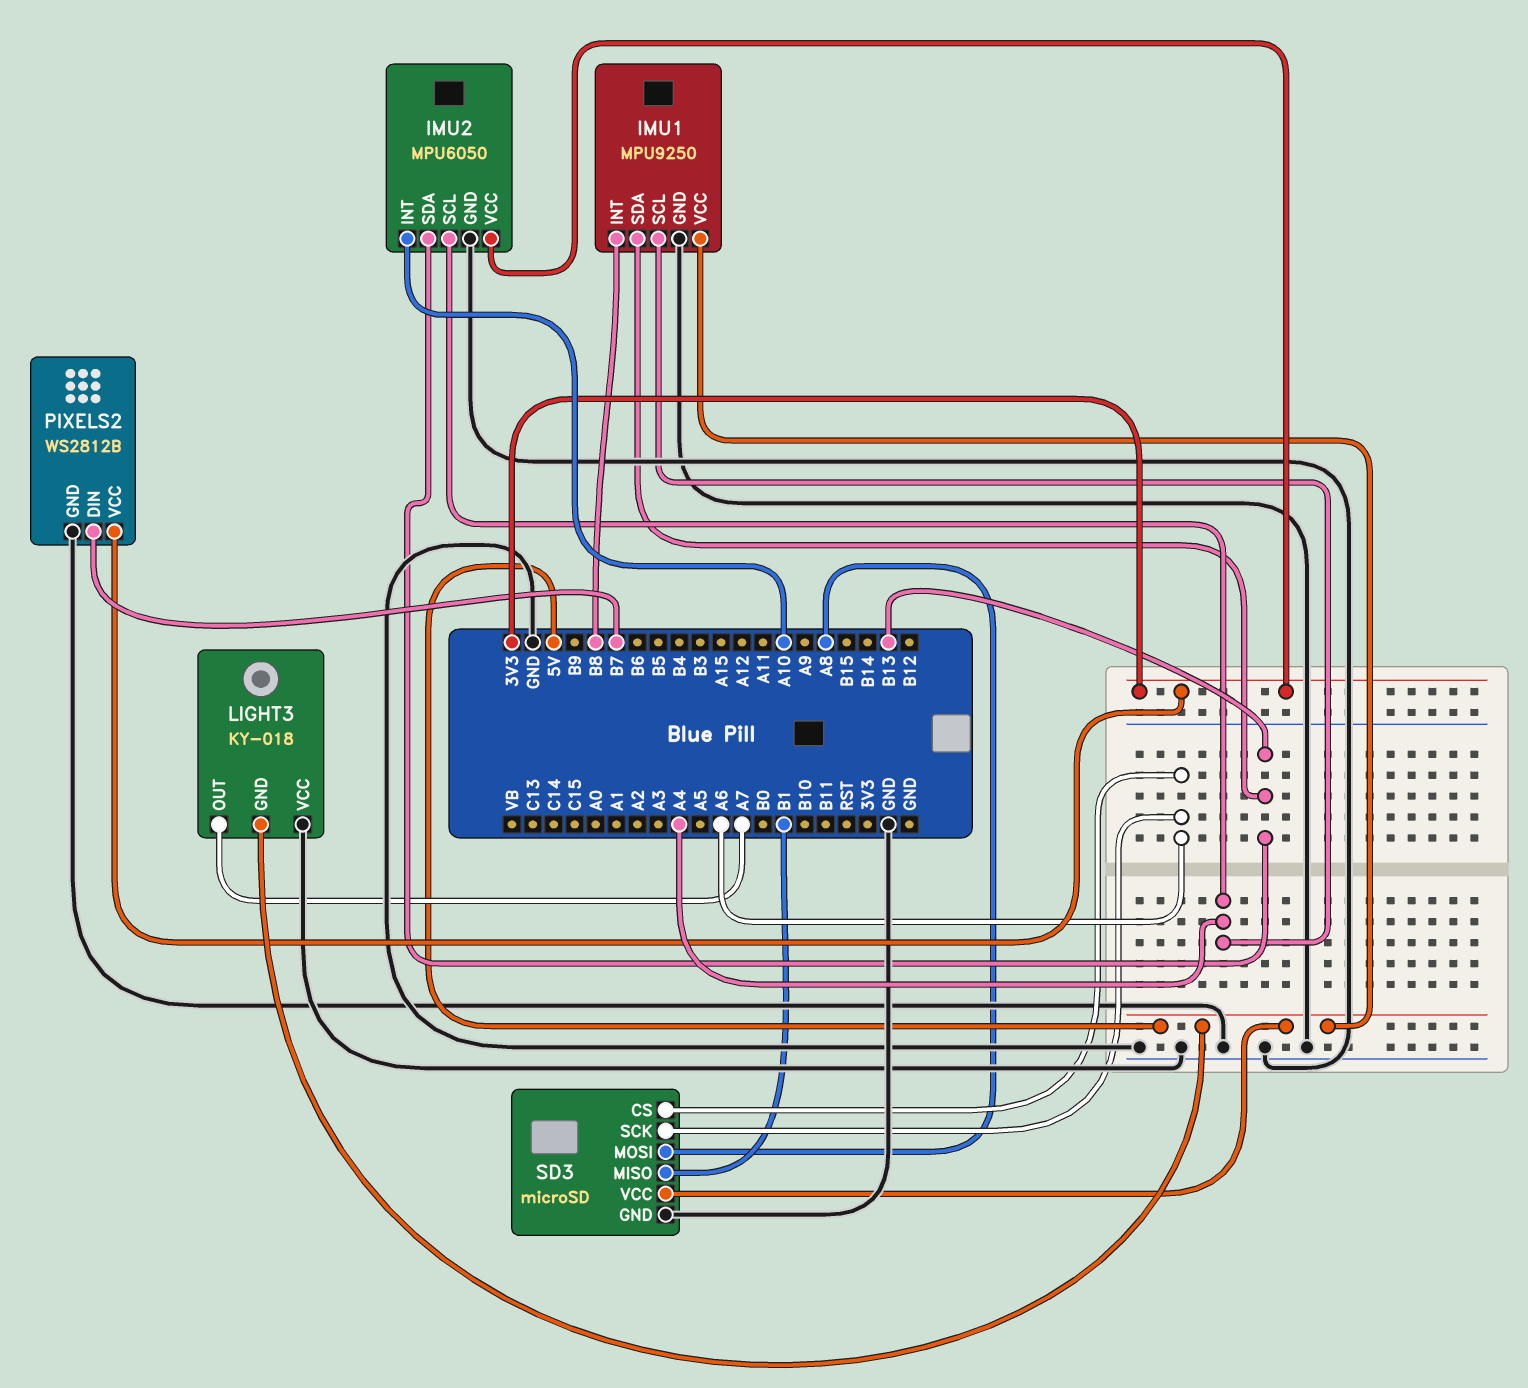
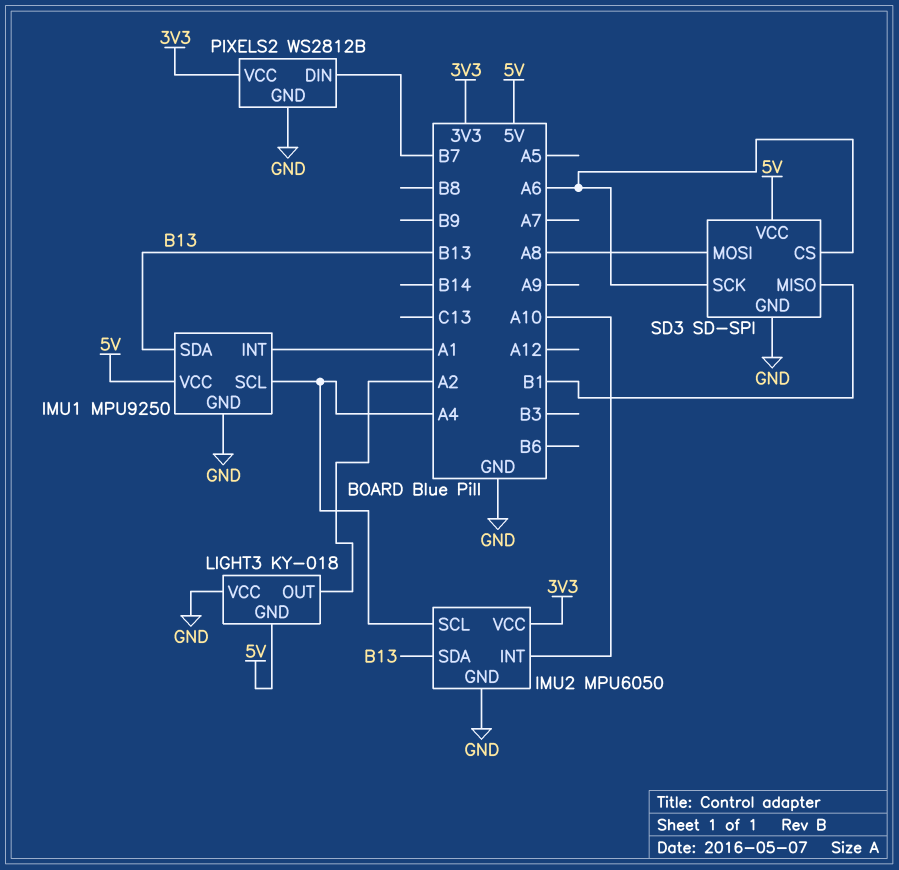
IMU1 pin INT: B8 -> A1
LIGHT3 pin OUT: A7 -> A2
SD3: microSD -> SD-SPI

